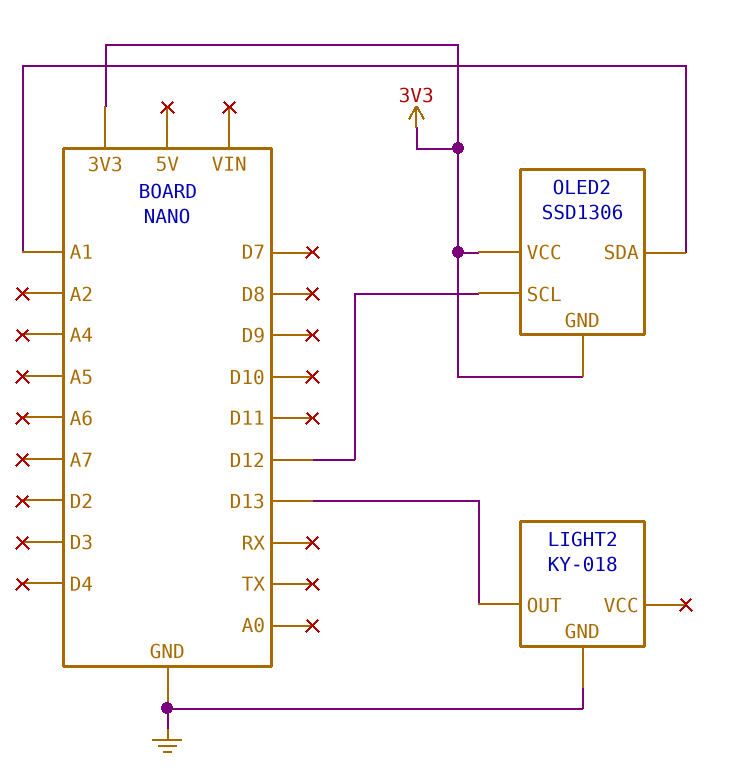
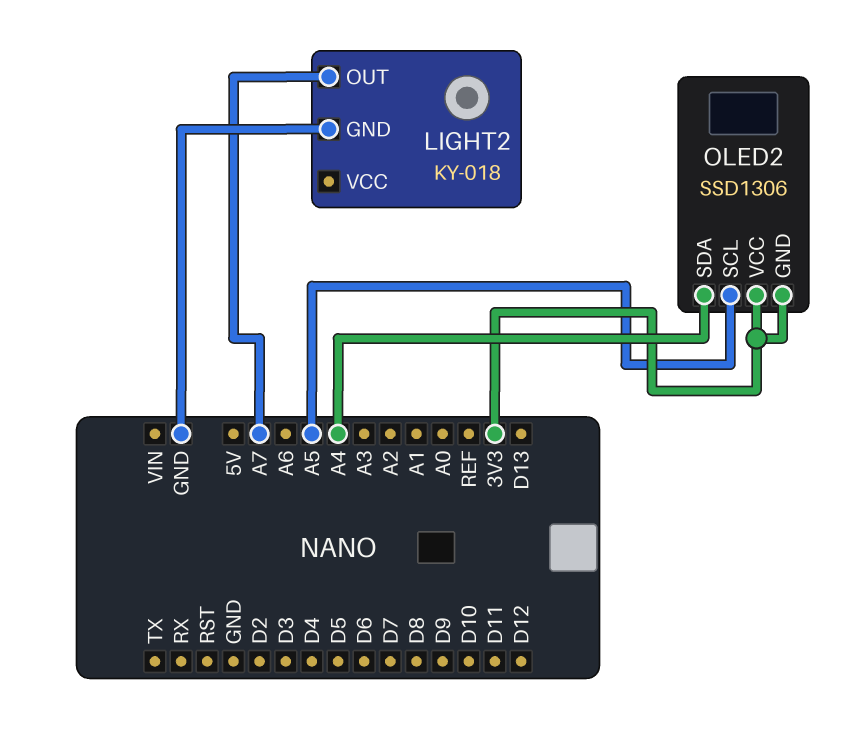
LIGHT2 pin OUT: D13 -> A7
OLED2 pin SCL: D12 -> A5
OLED2 pin SDA: A1 -> A4

